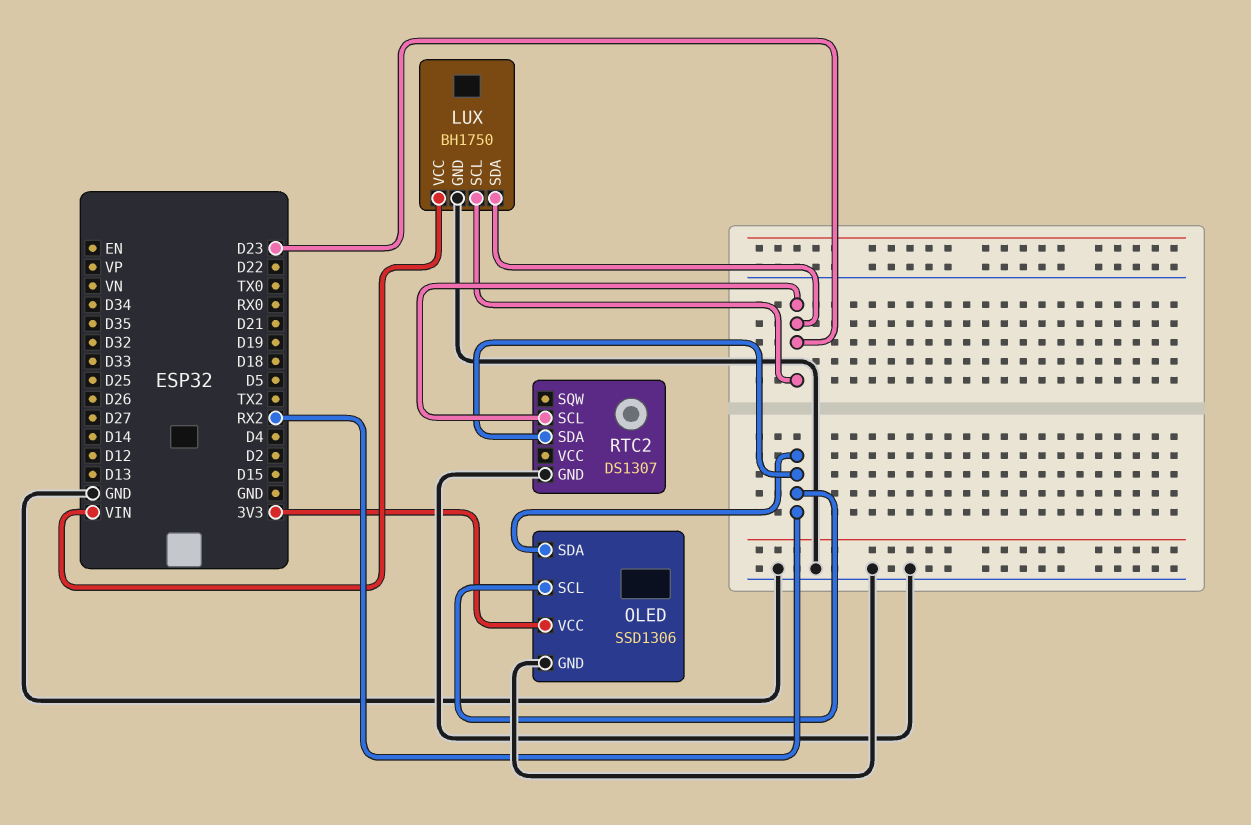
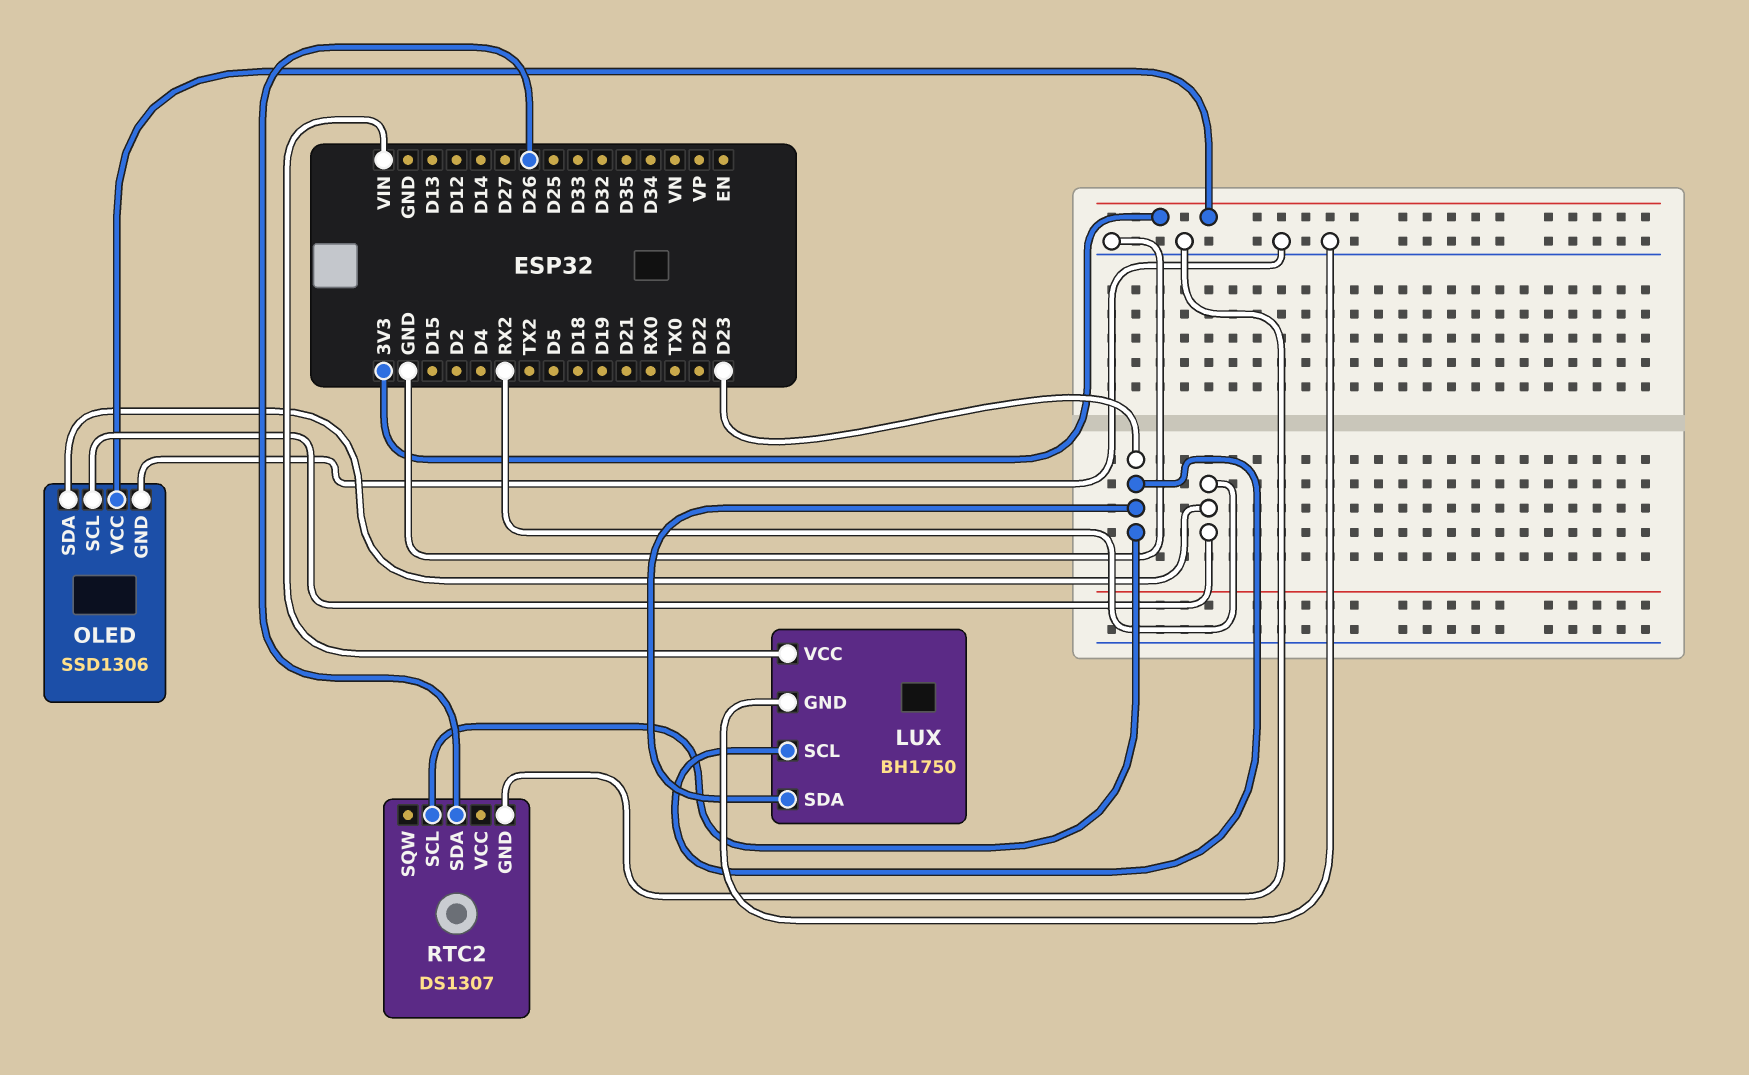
RTC2 pin SDA: RX2 -> D26

